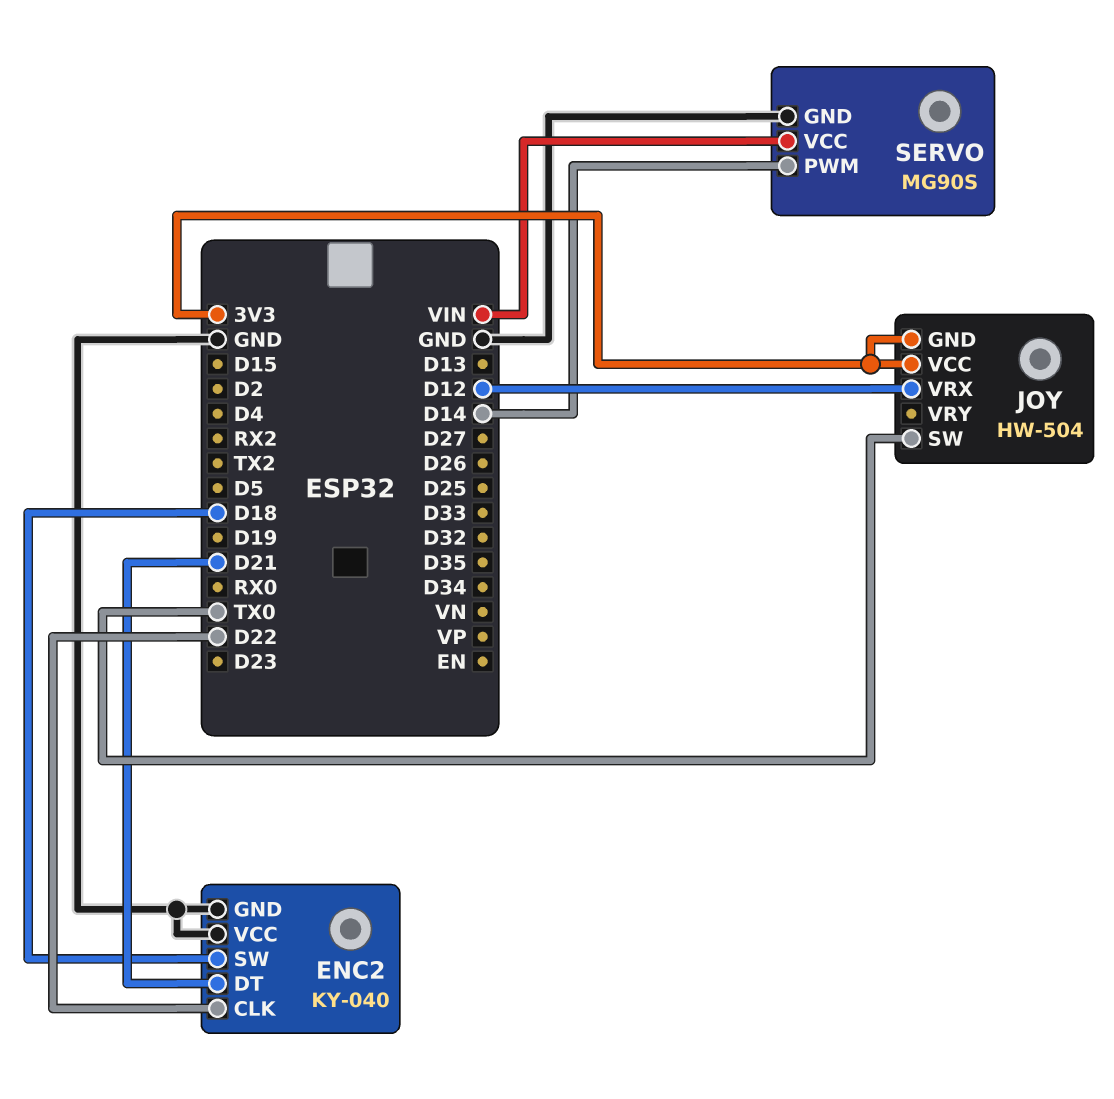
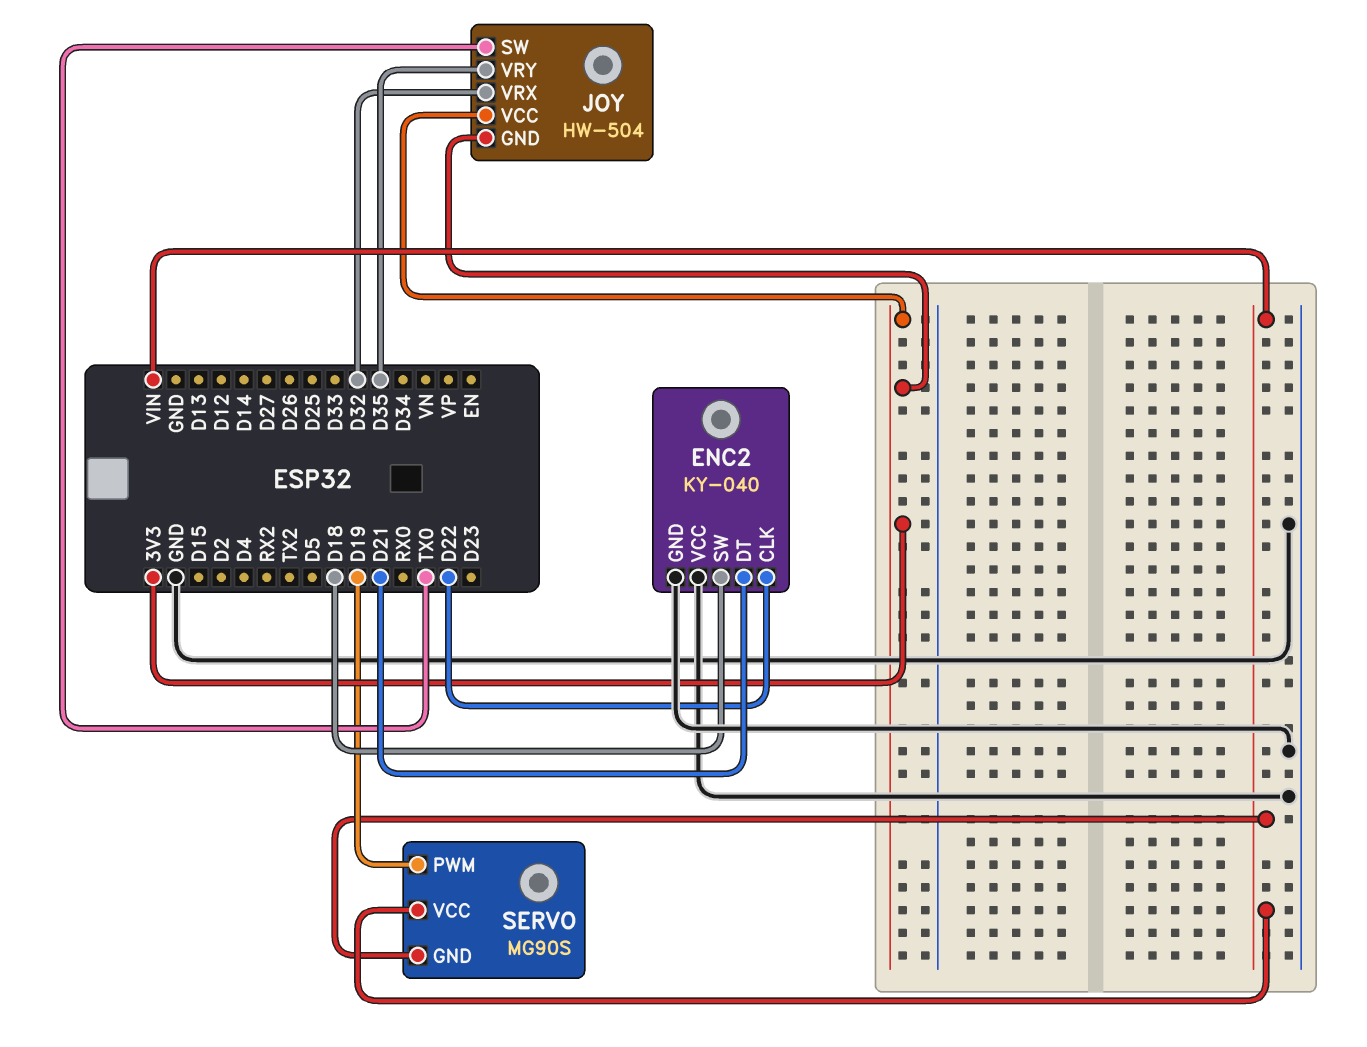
JOY pin VRX: D12 -> D32
JOY pin VRY: none -> D35
SERVO pin GND: GND -> VIN
SERVO pin PWM: D14 -> D19

